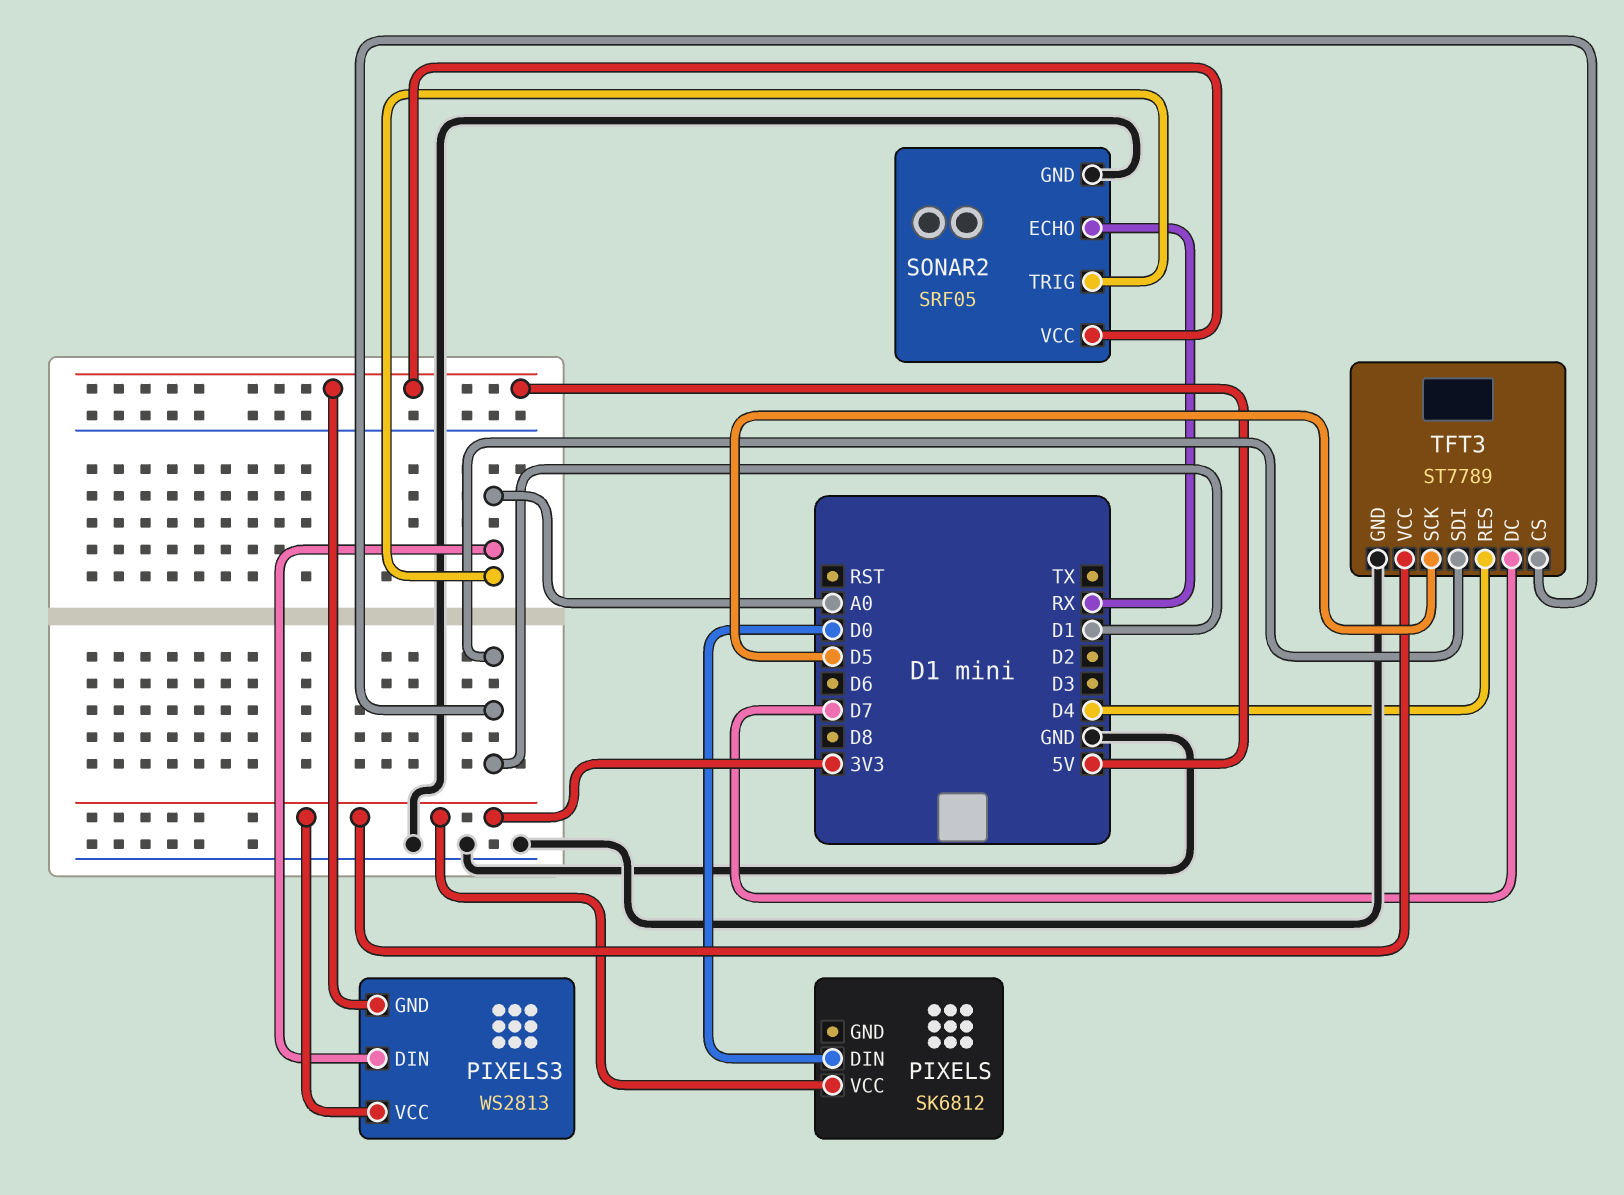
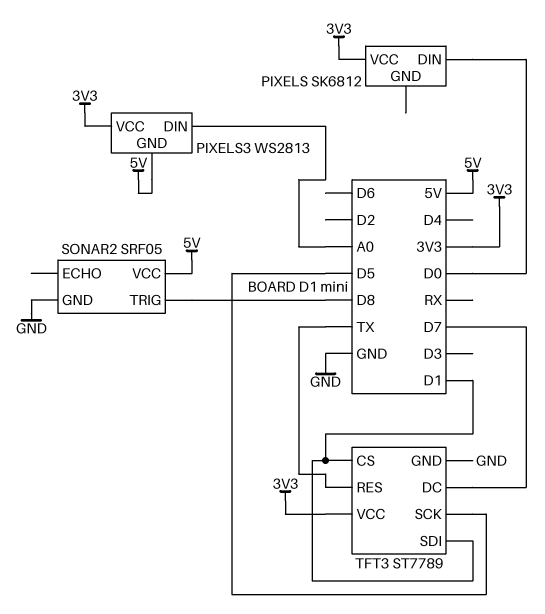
SONAR2 pin ECHO: RX -> none
SONAR2 pin TRIG: A0 -> D8
TFT3 pin RES: D4 -> TX

